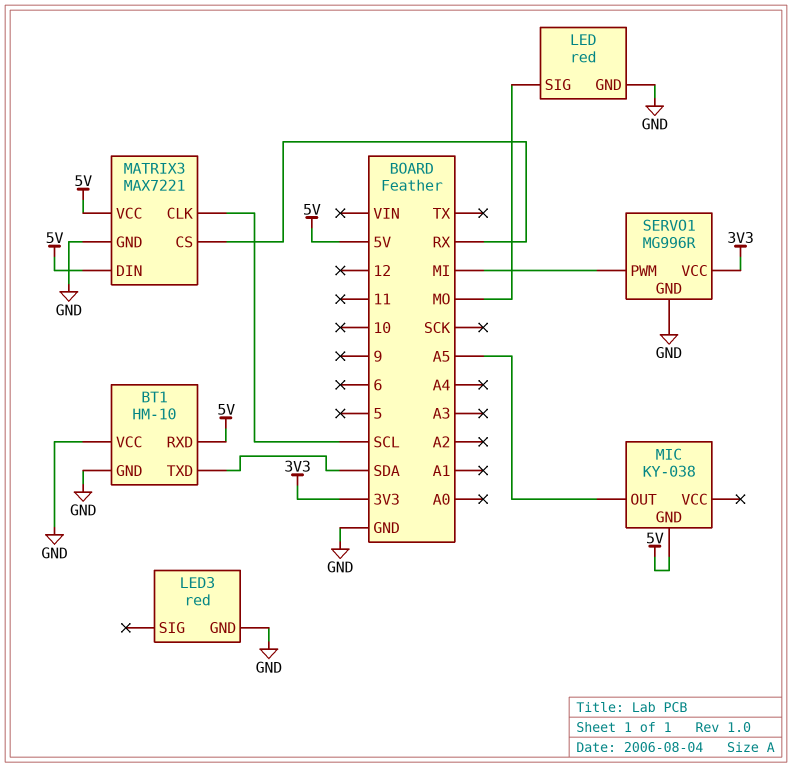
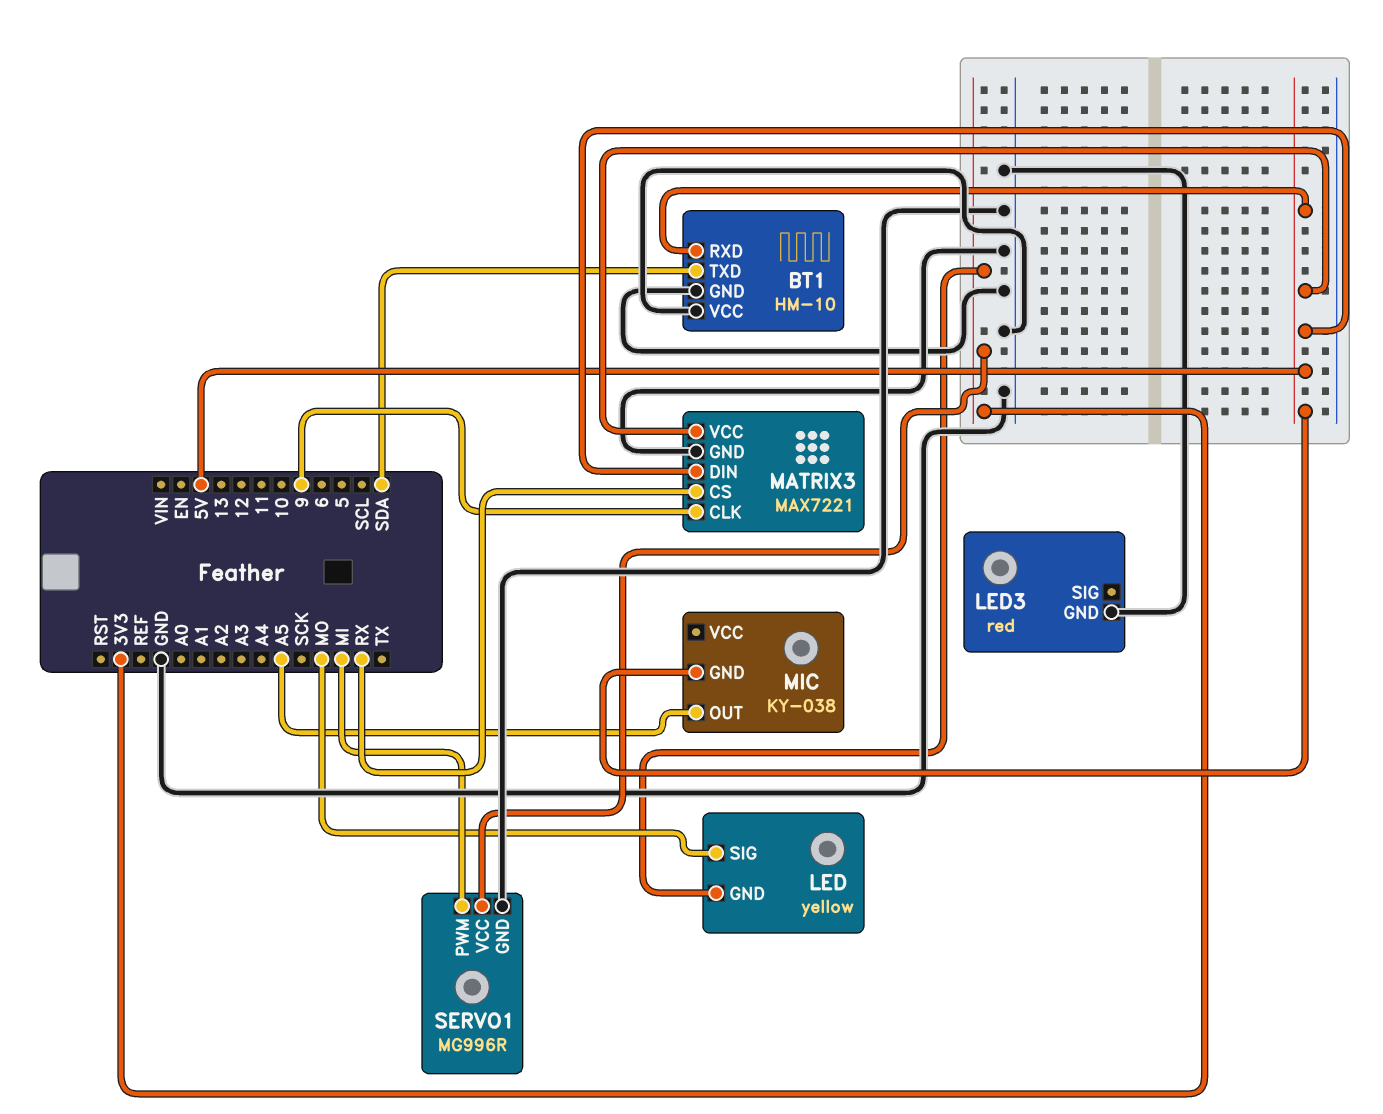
LED: red -> yellow
LED pin GND: GND -> 3V3
MATRIX3 pin CLK: SCL -> 9

